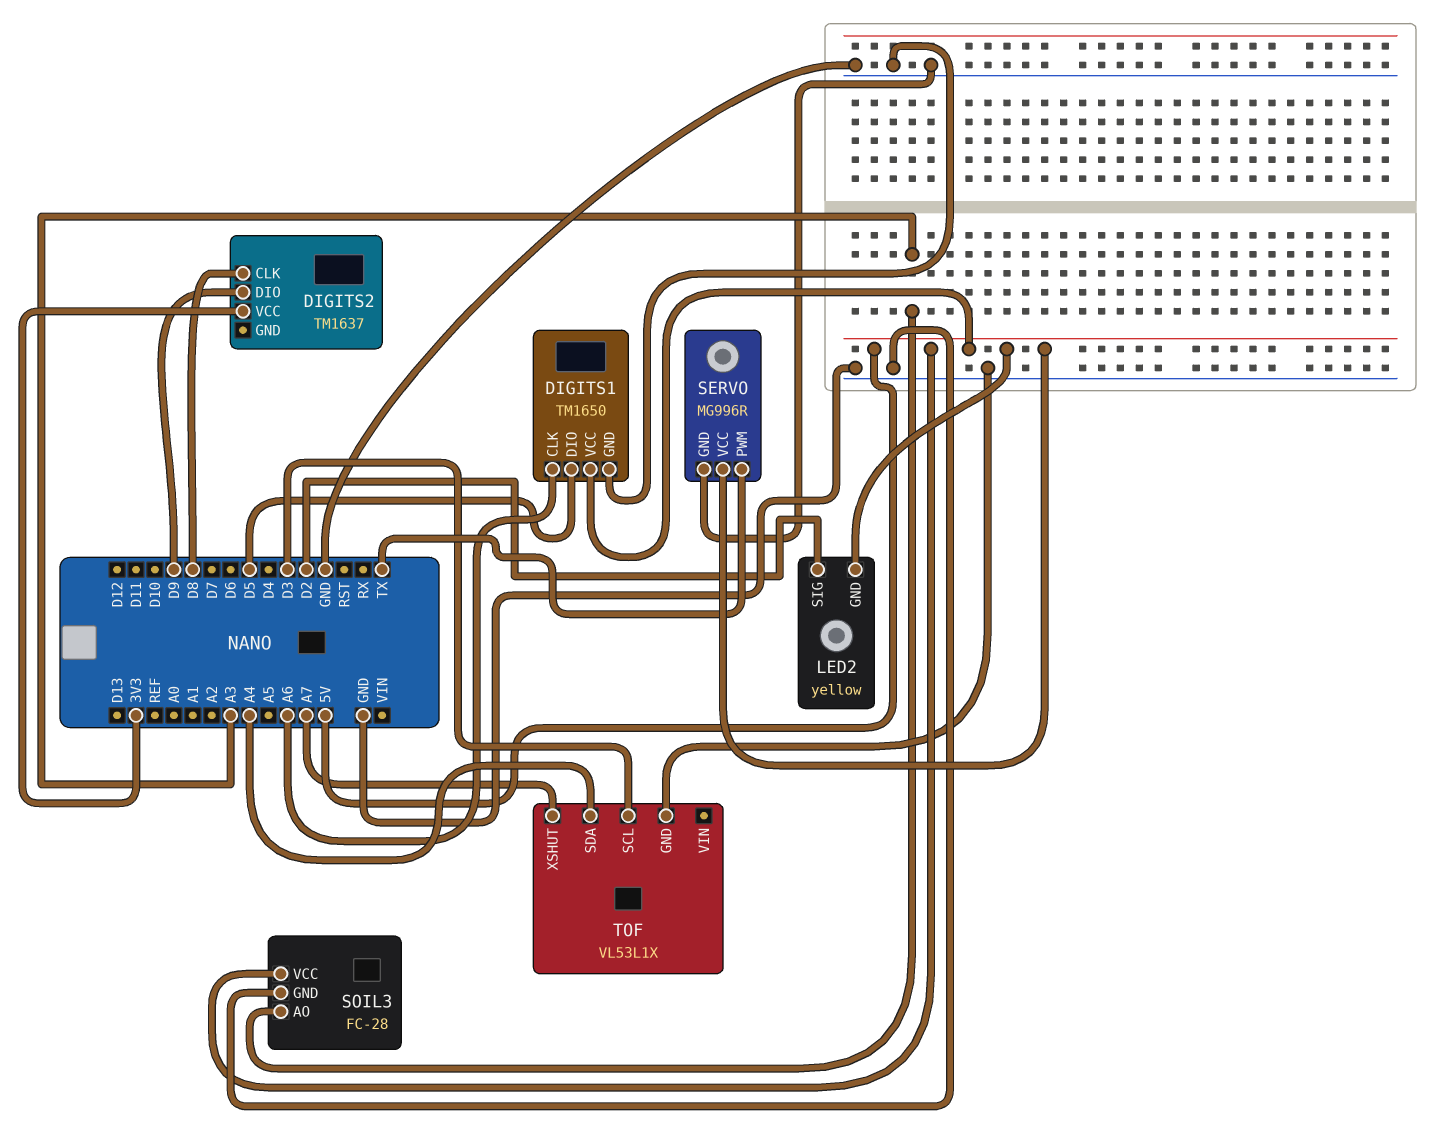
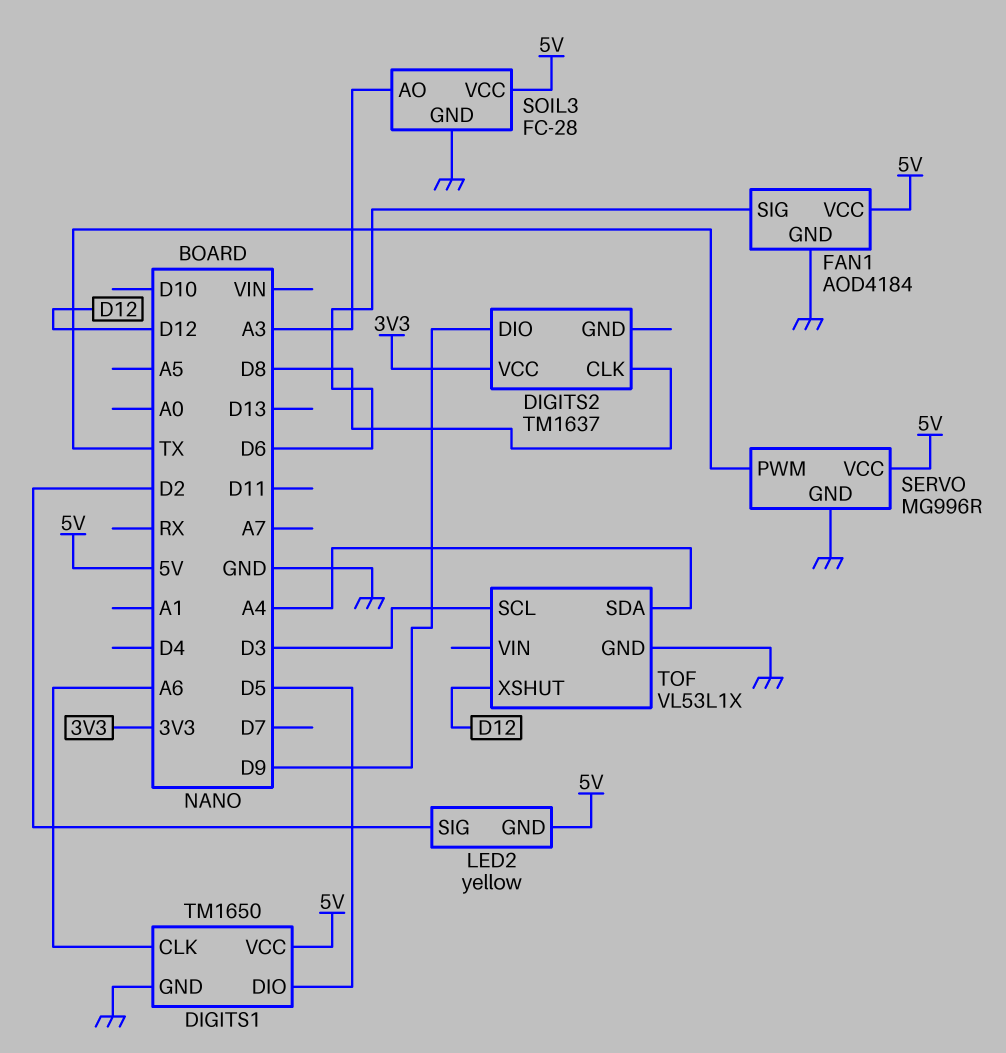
FAN1: none -> AOD4184
FAN1 pin GND: none -> GND
FAN1 pin SIG: none -> D6
FAN1 pin VCC: none -> 5V
TOF pin XSHUT: A7 -> D12

